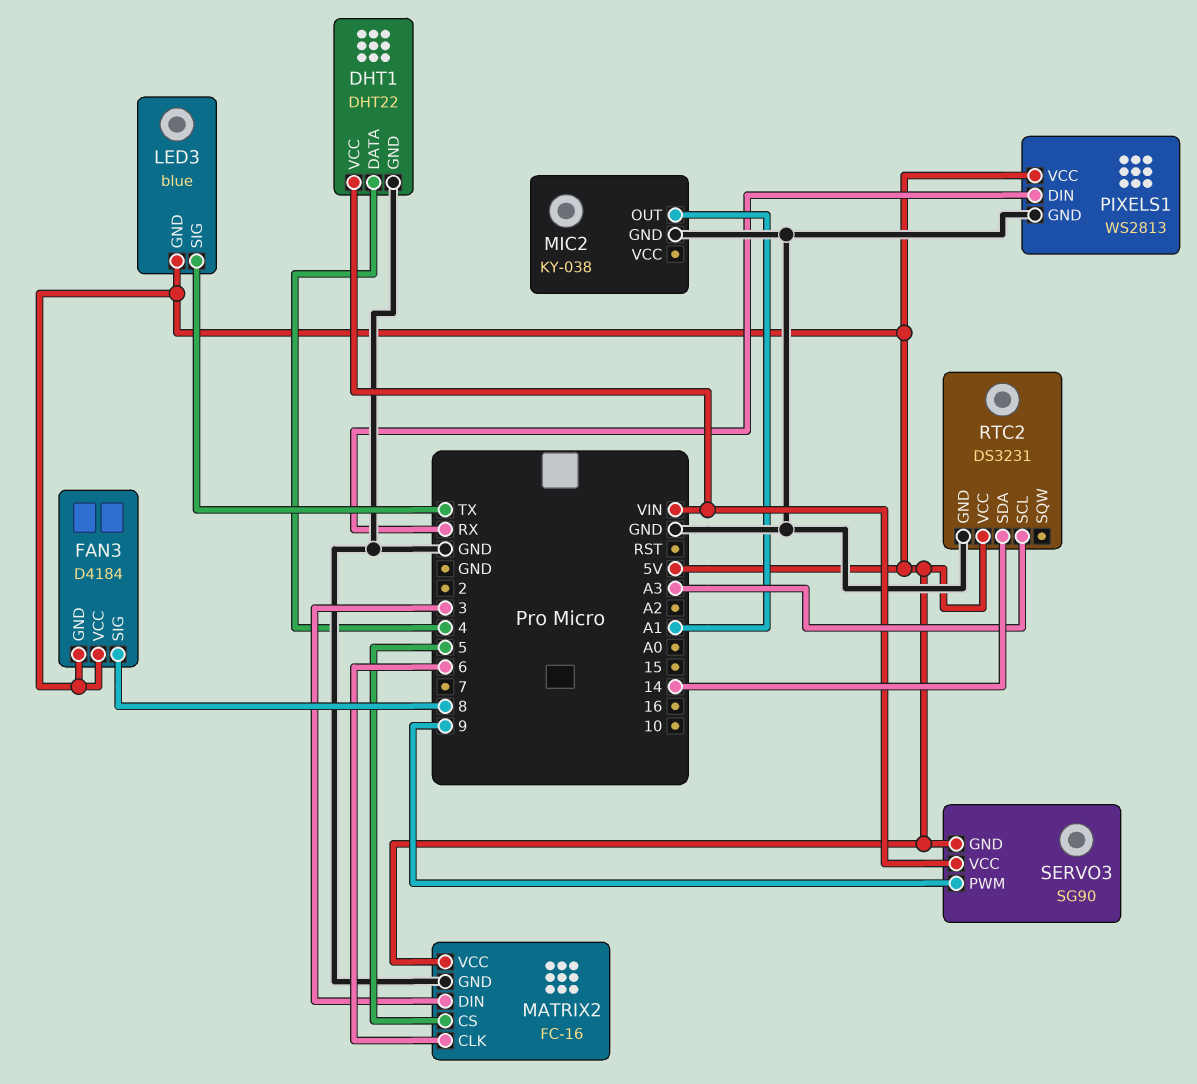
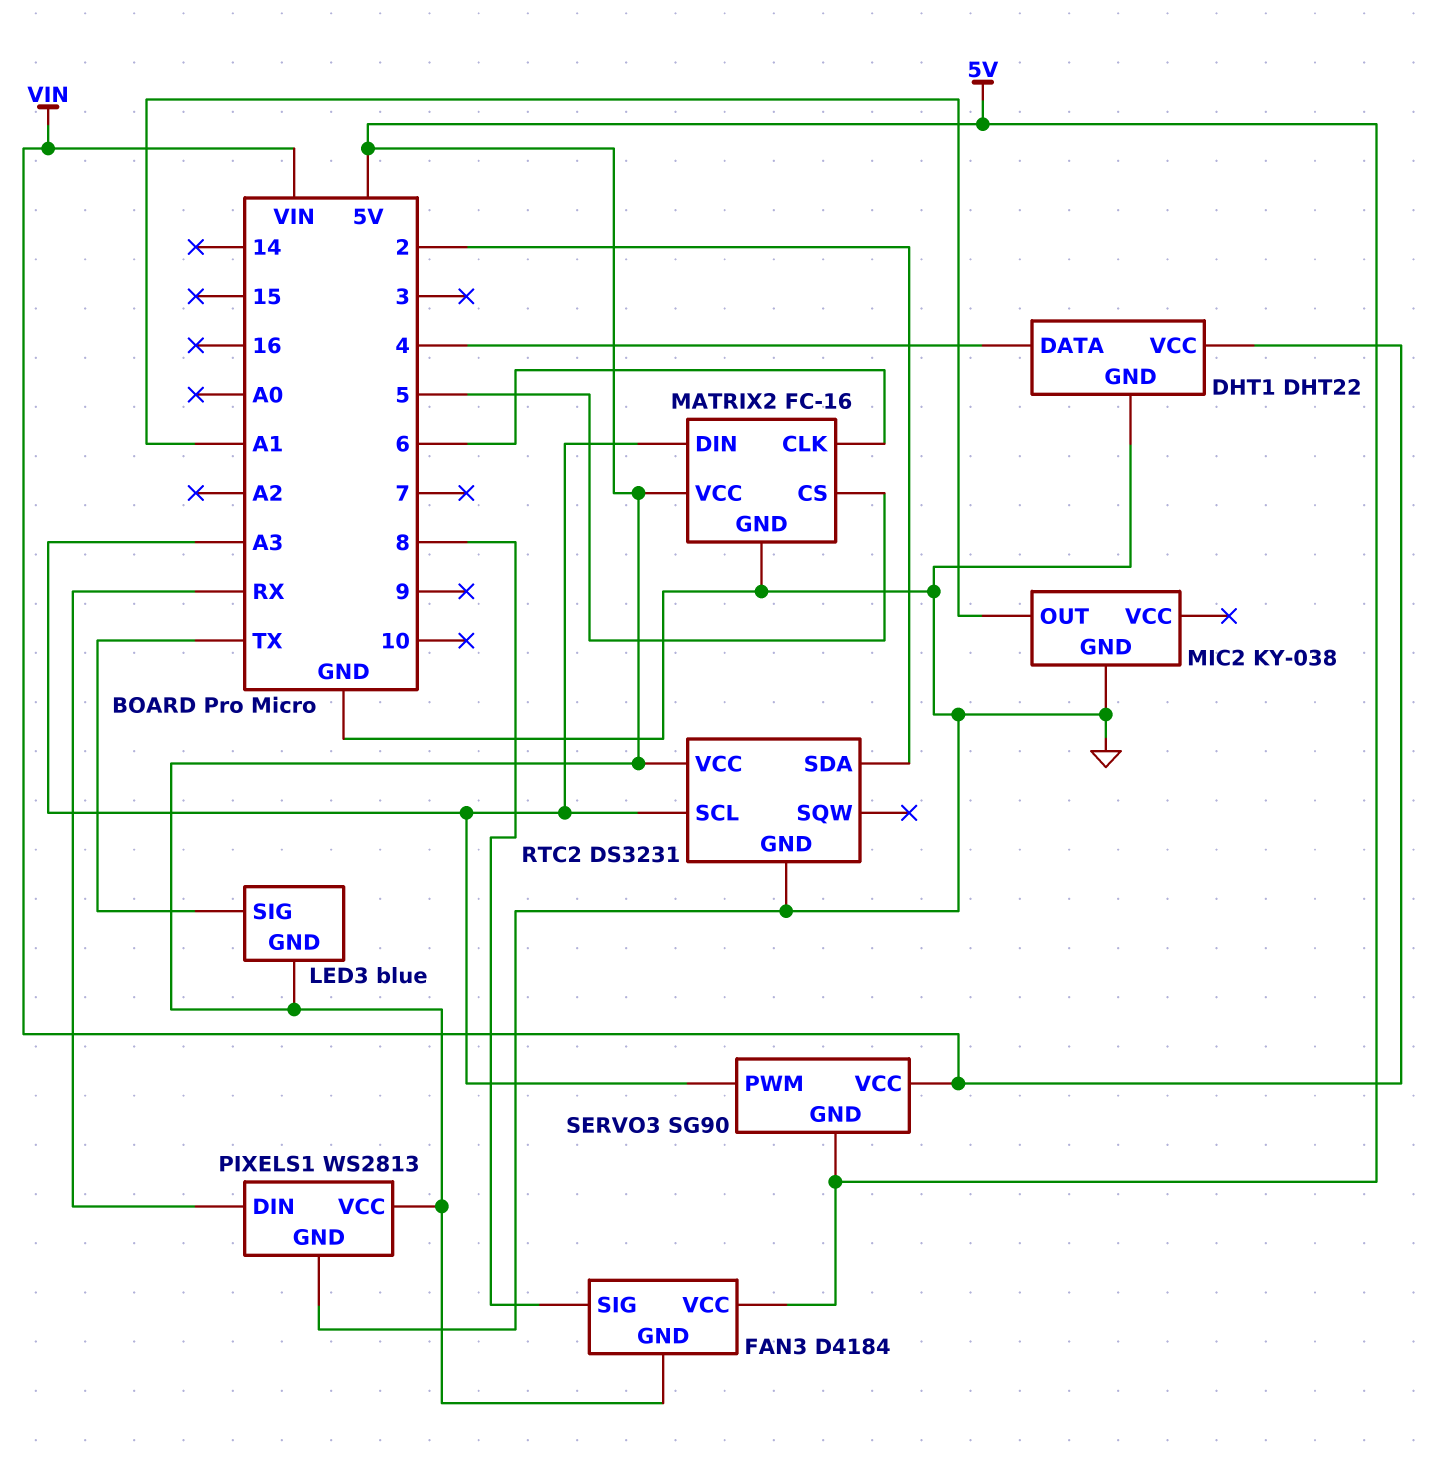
MATRIX2 pin DIN: 3 -> A3
RTC2 pin SDA: 14 -> 2
SERVO3 pin PWM: 9 -> A3

